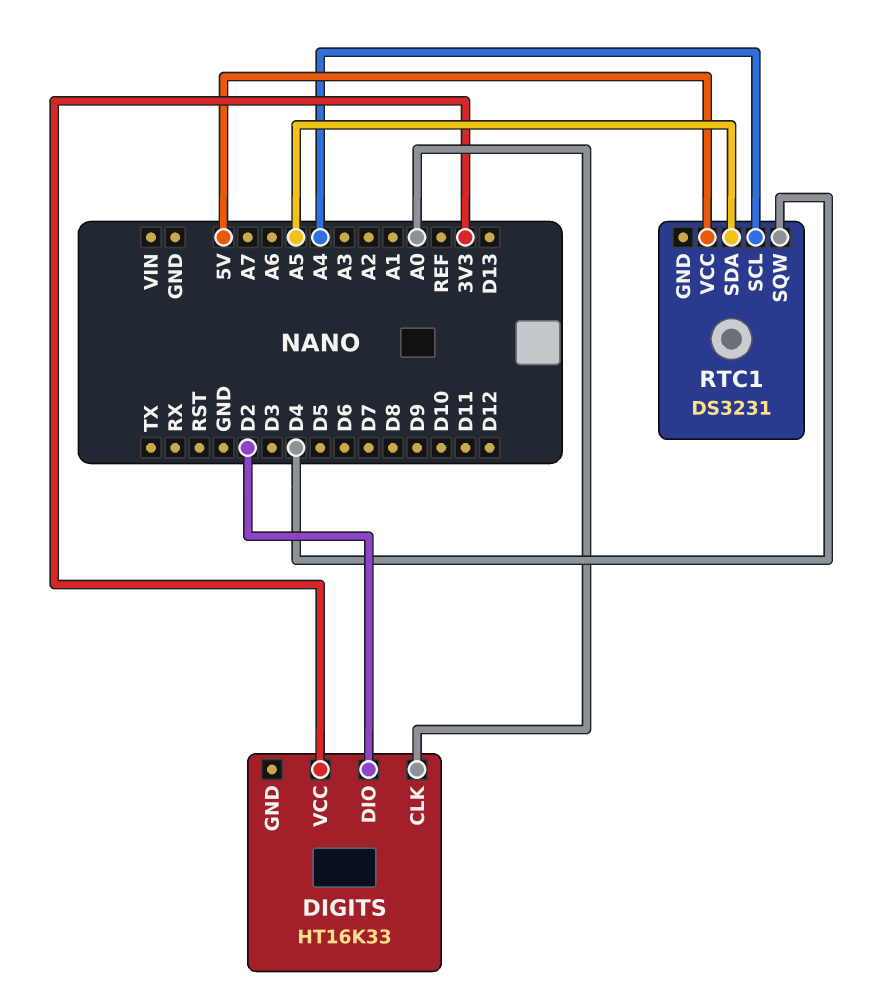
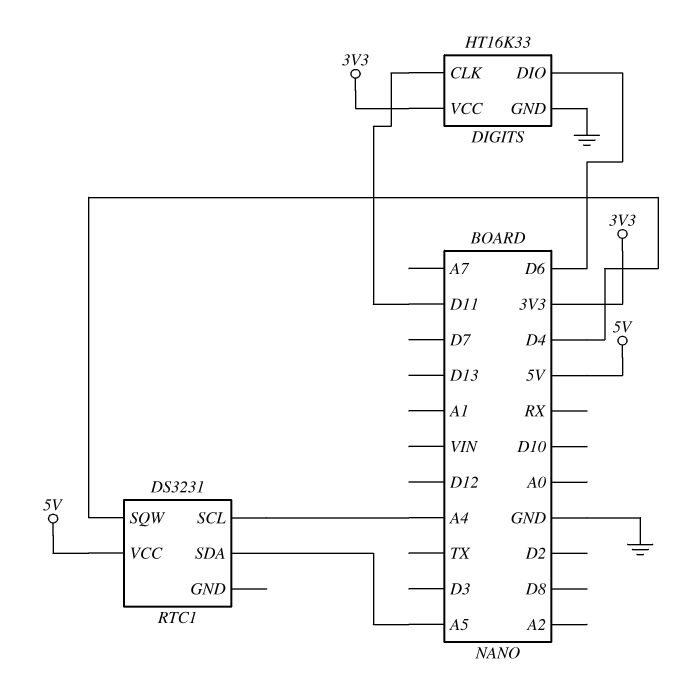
DIGITS pin CLK: A0 -> D11
DIGITS pin DIO: D2 -> D6
DIGITS pin GND: none -> GND

